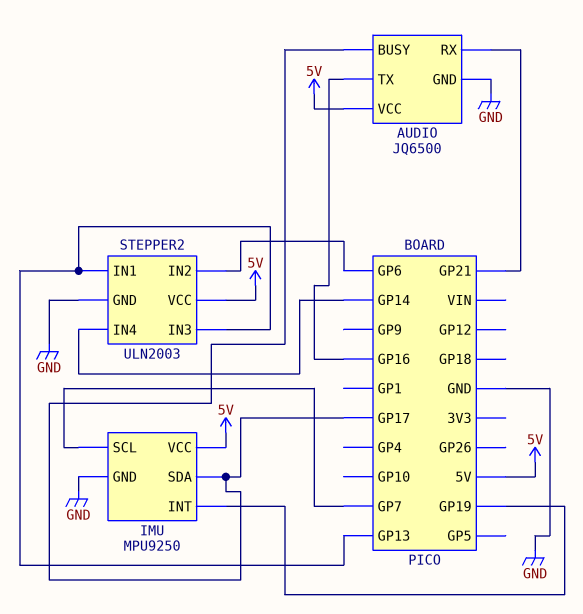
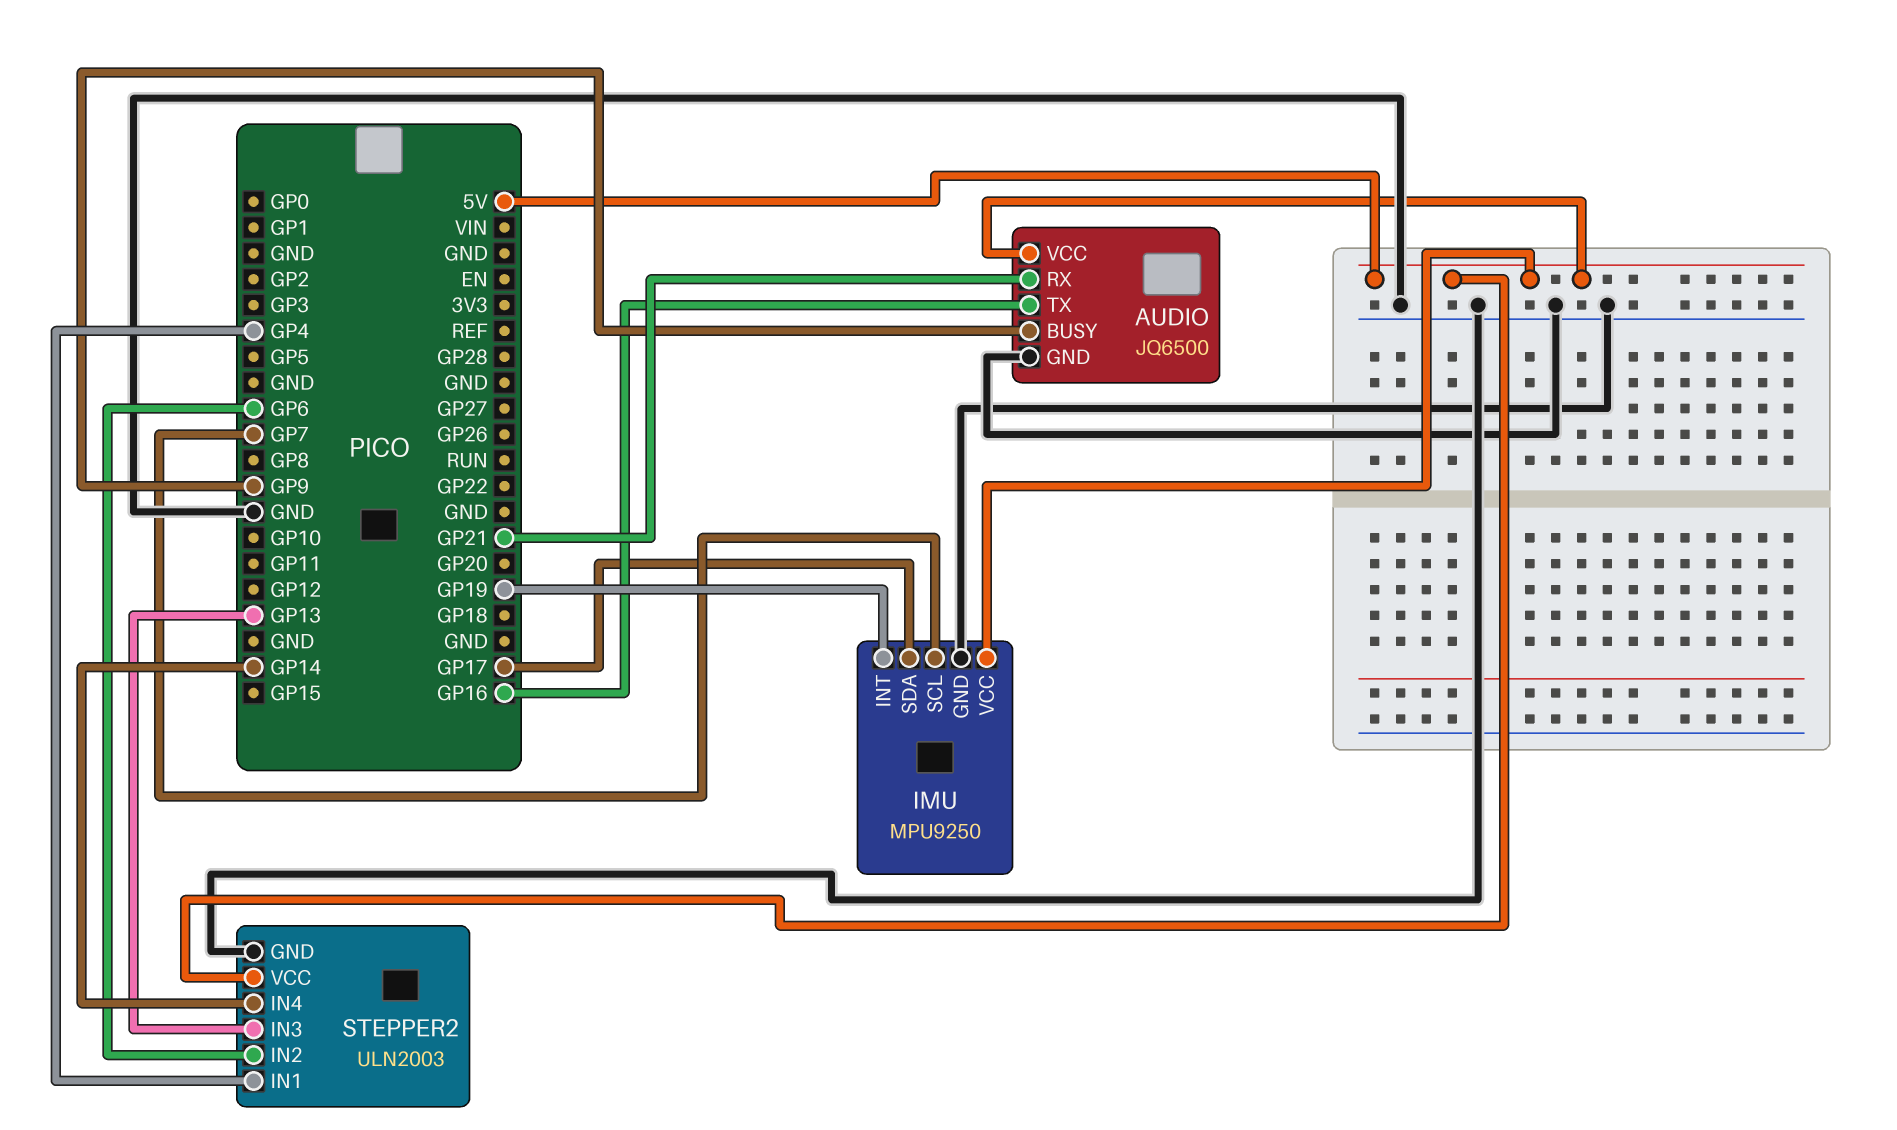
AUDIO pin BUSY: GP17 -> GP9
STEPPER2 pin IN1: GP13 -> GP4

